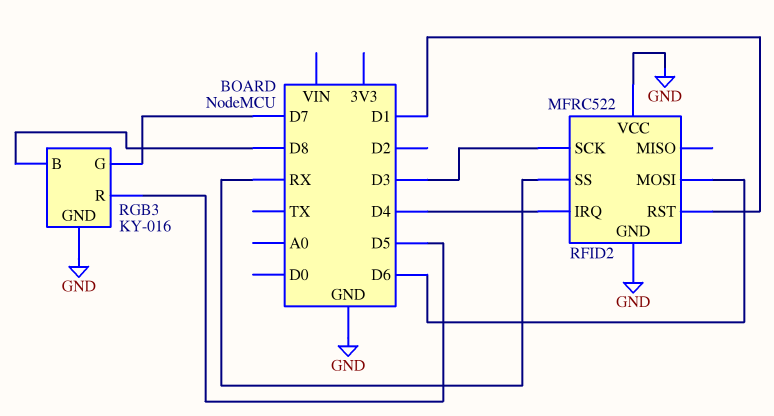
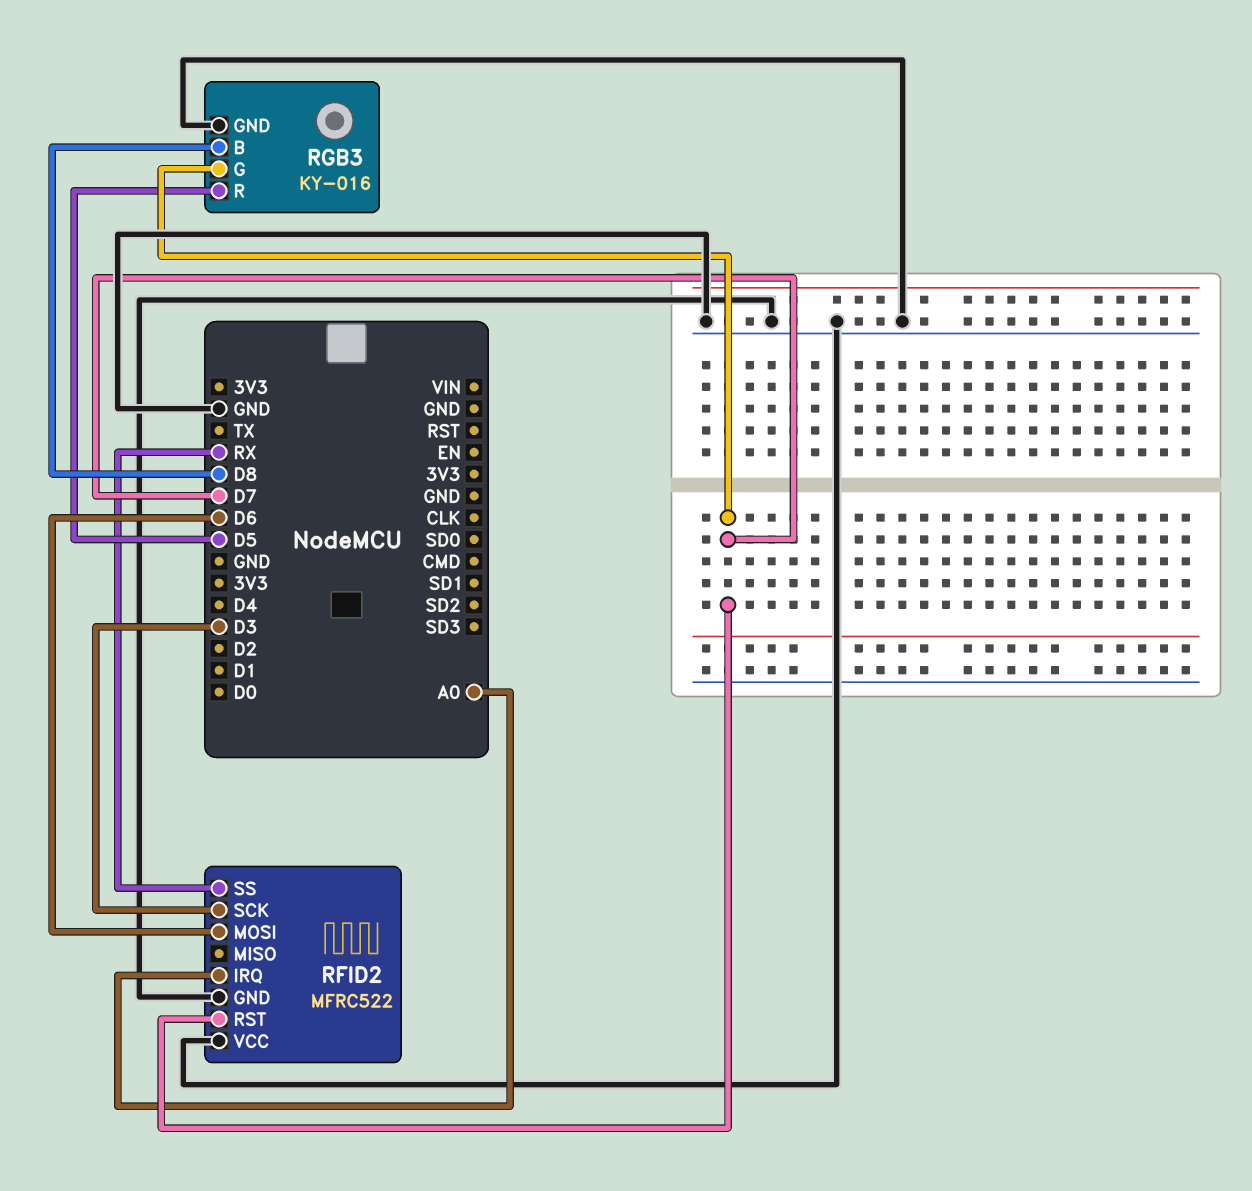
RFID2 pin IRQ: D4 -> A0
RFID2 pin RST: D1 -> D7

